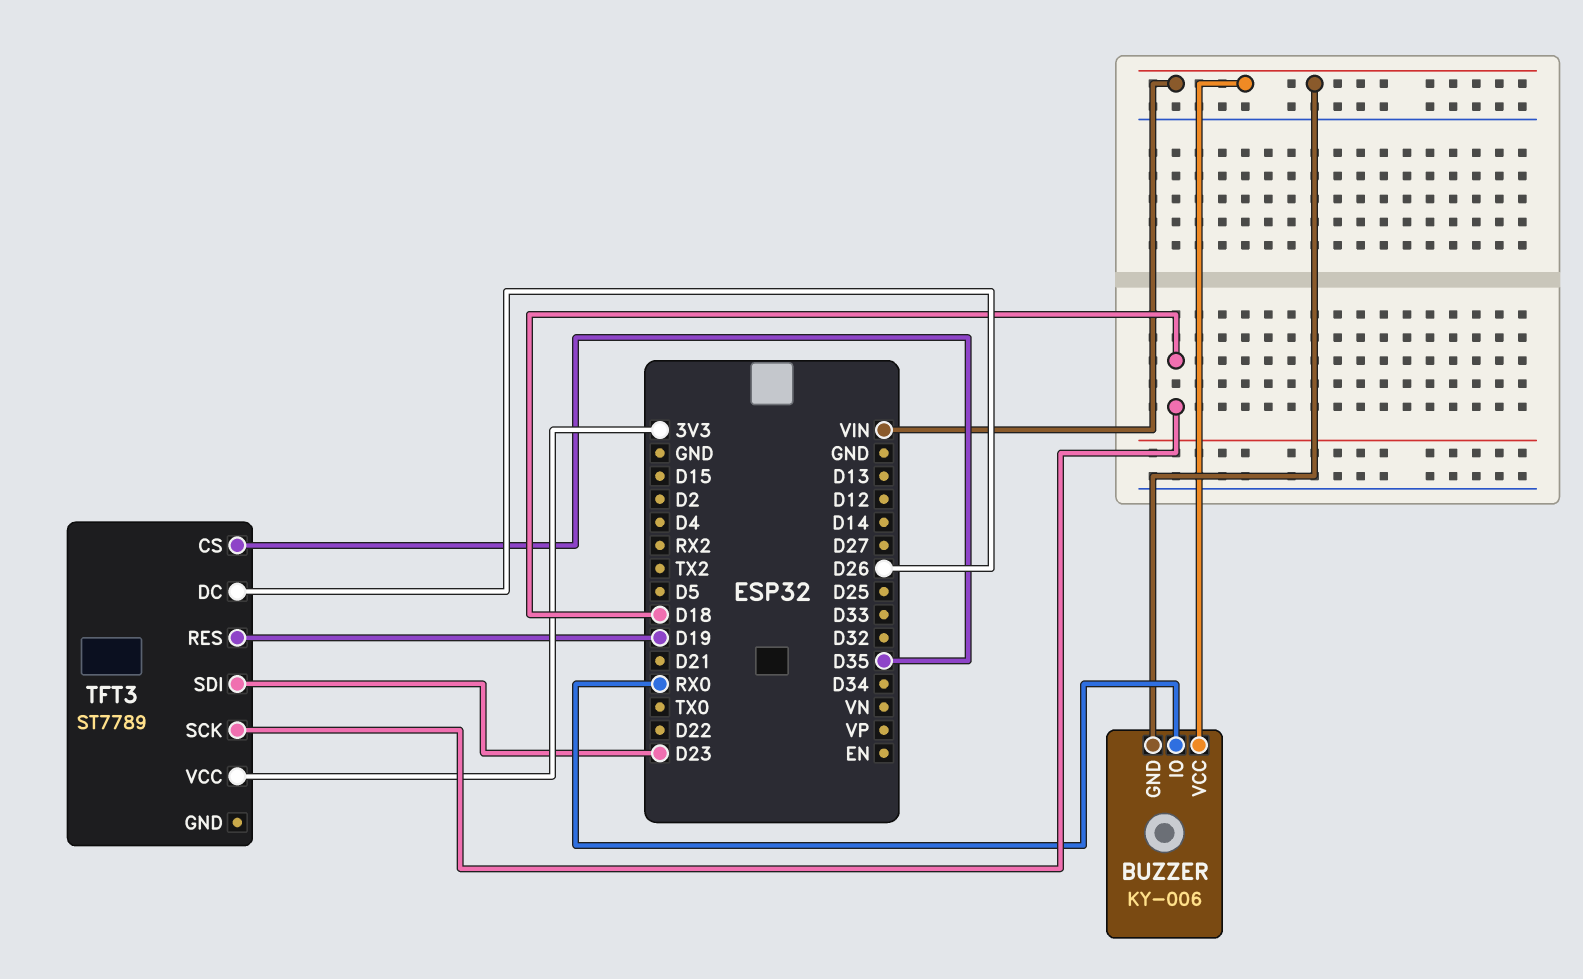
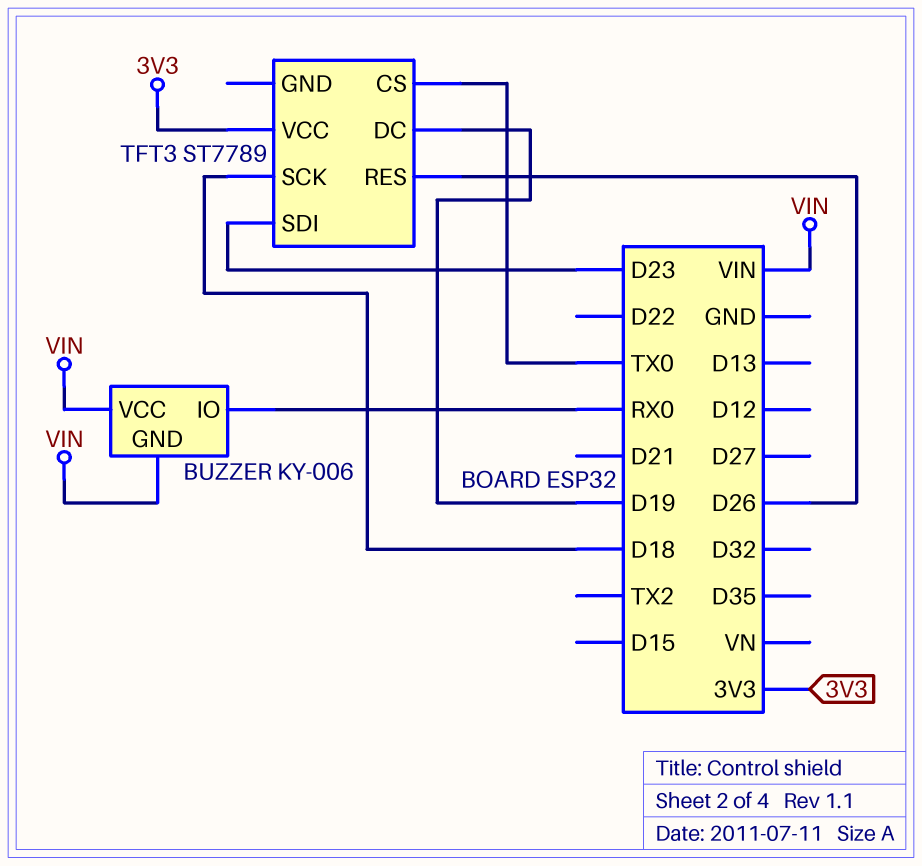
TFT3 pin CS: D35 -> TX0
TFT3 pin DC: D26 -> D19
TFT3 pin RES: D19 -> D26

